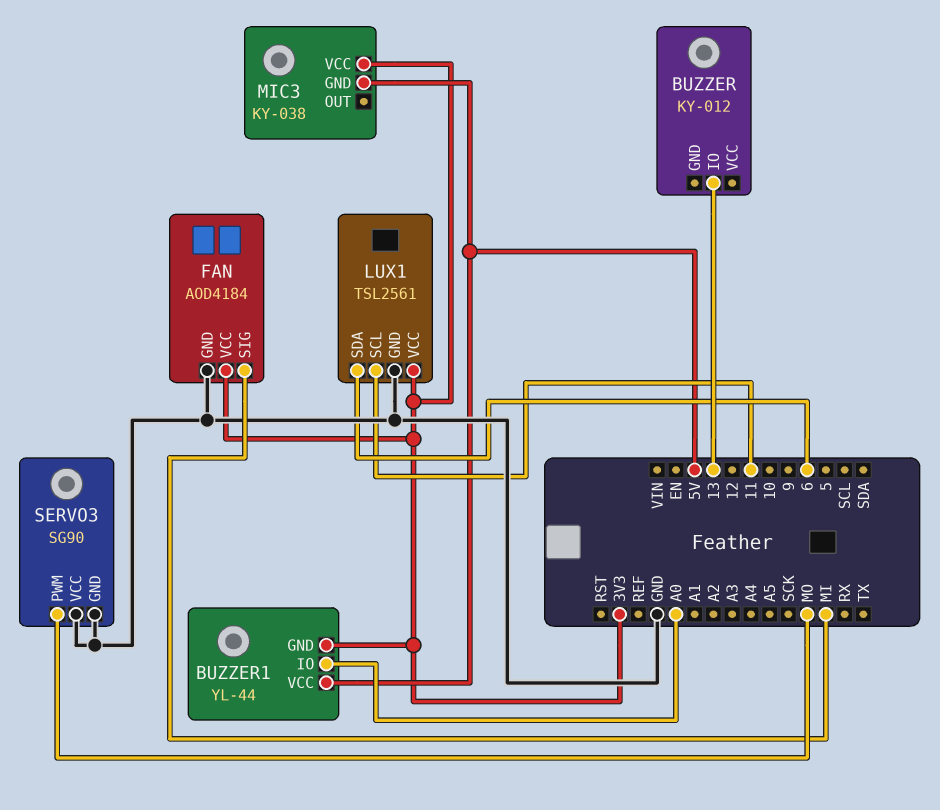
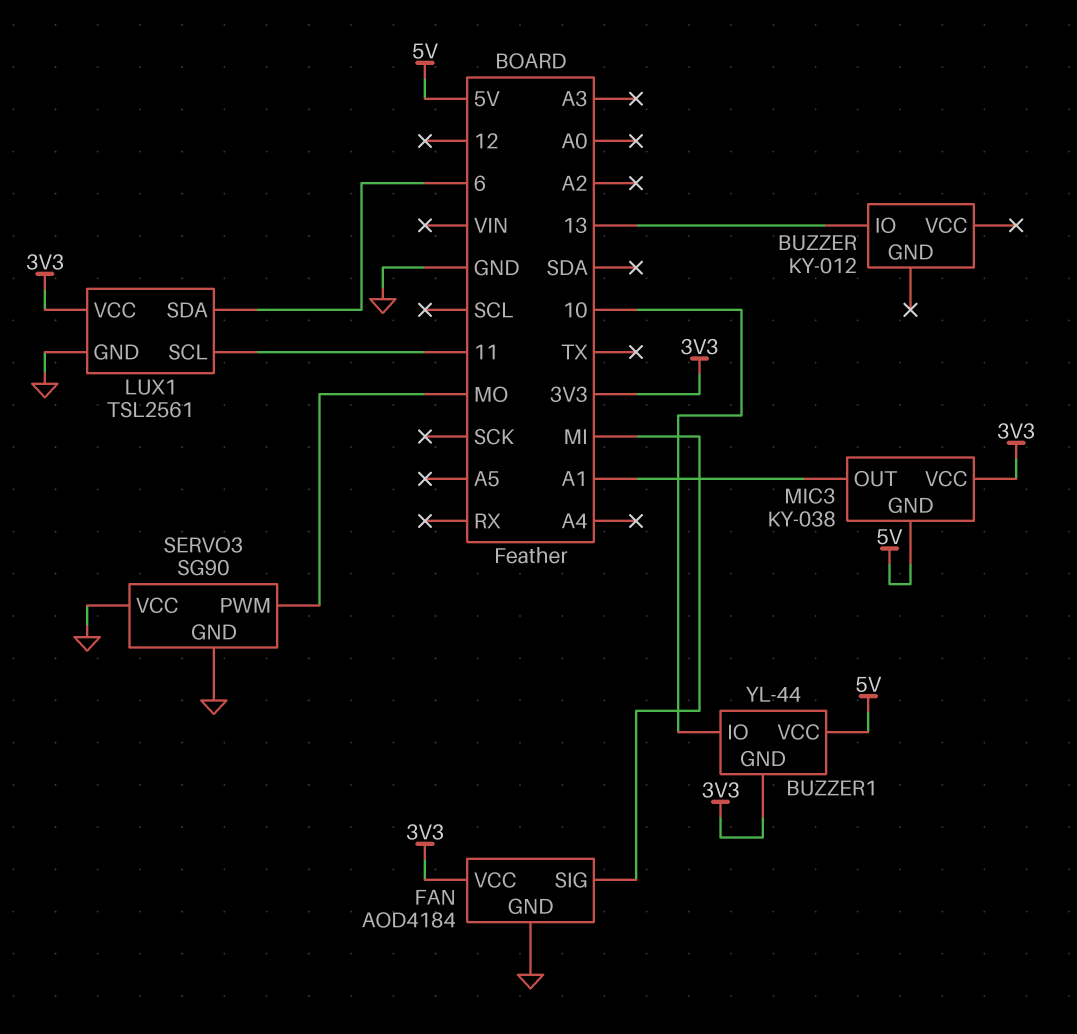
BUZZER1 pin IO: A0 -> 10
MIC3 pin OUT: none -> A1

